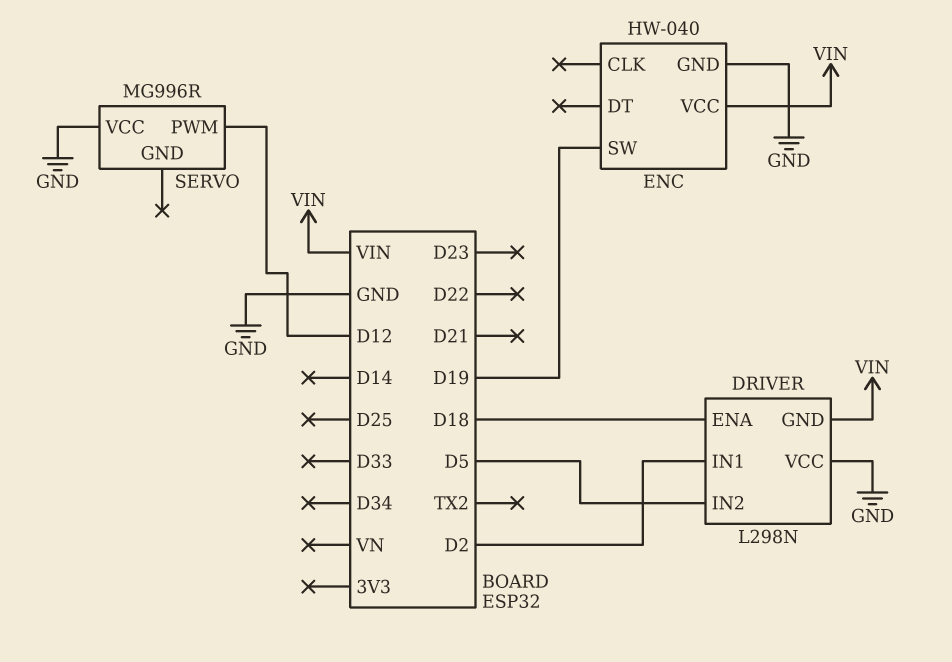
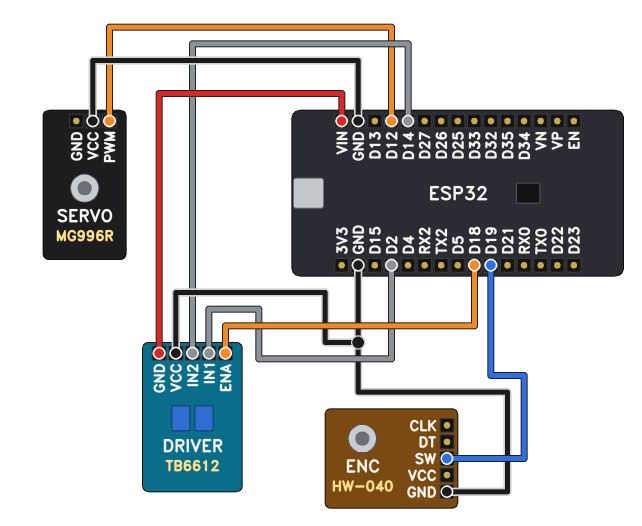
DRIVER: L298N -> TB6612
DRIVER pin IN2: D5 -> D14
ENC pin VCC: VIN -> none

